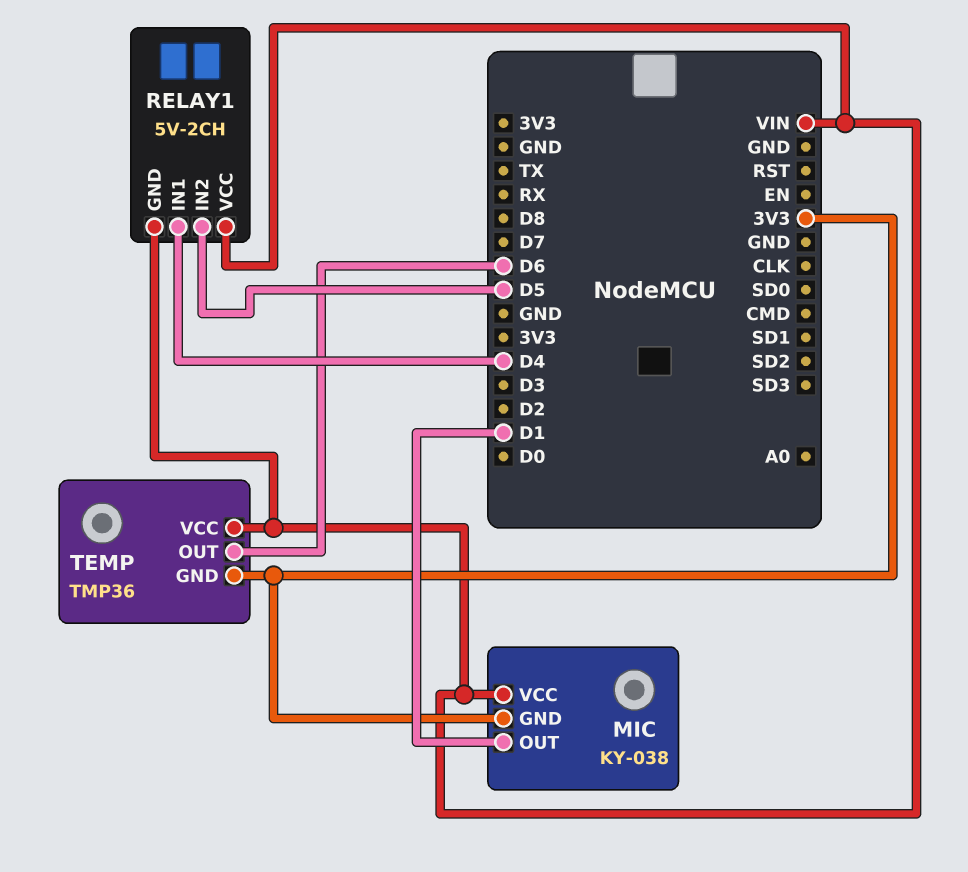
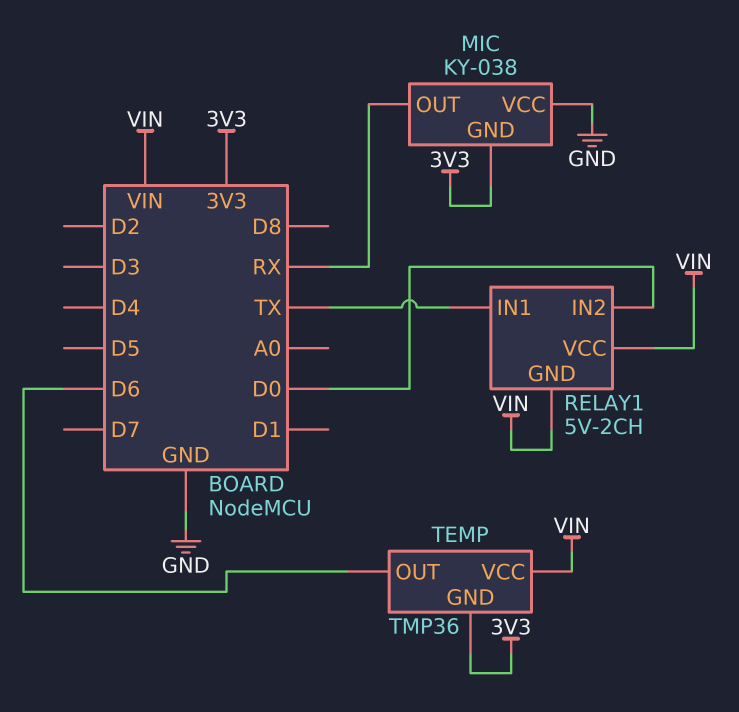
MIC pin OUT: D1 -> RX
MIC pin VCC: VIN -> GND
RELAY1 pin IN1: D4 -> TX
RELAY1 pin IN2: D5 -> D0

